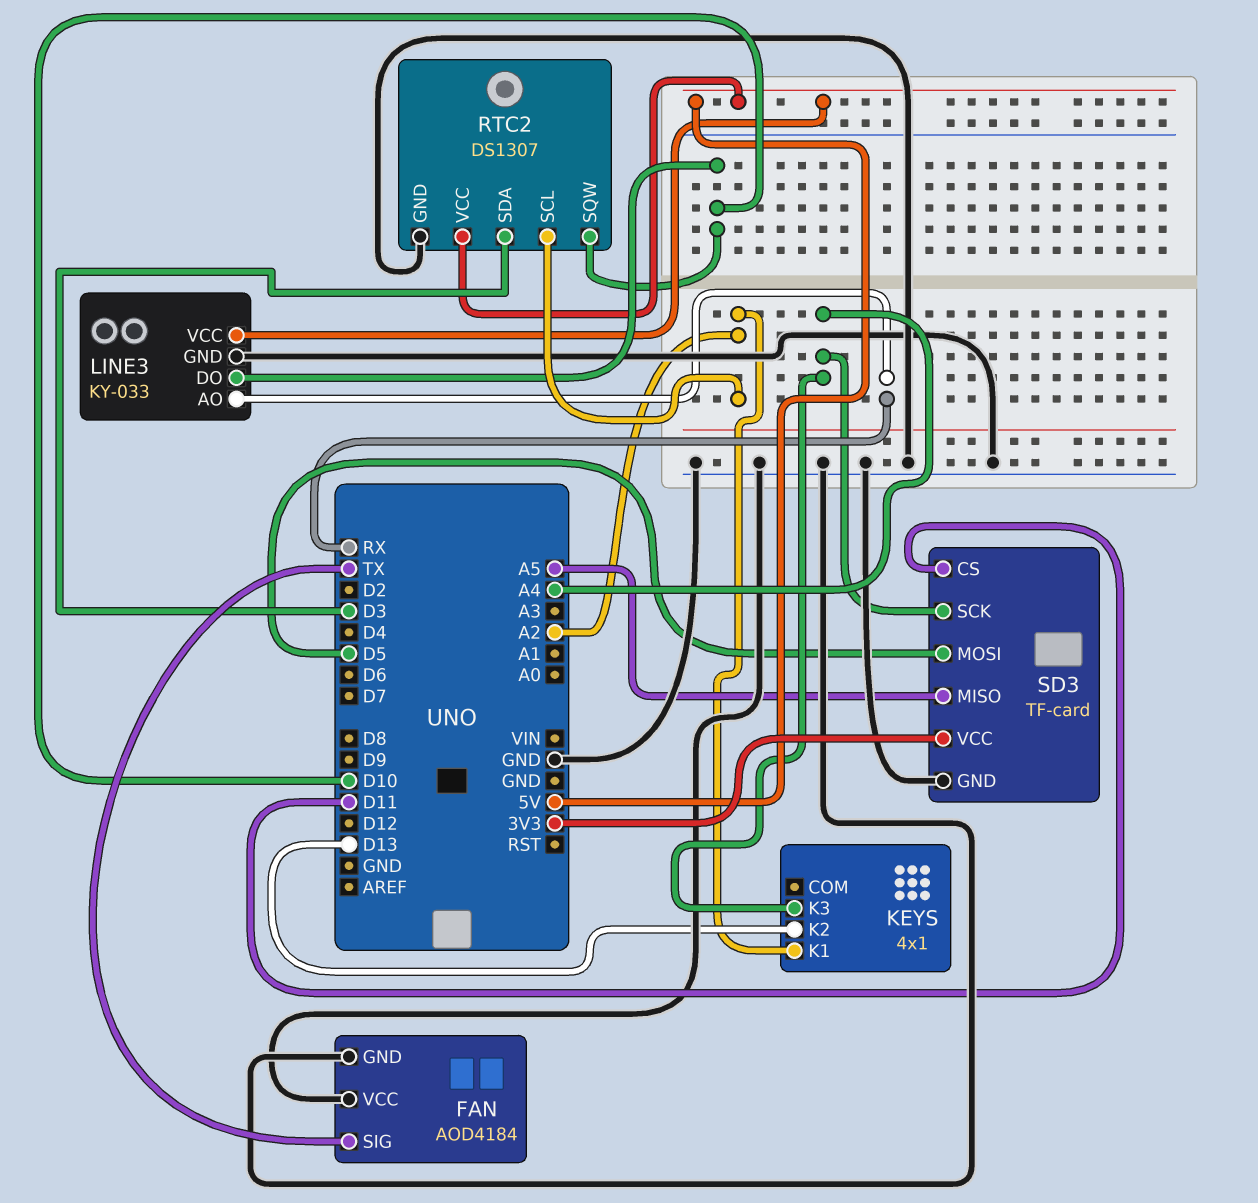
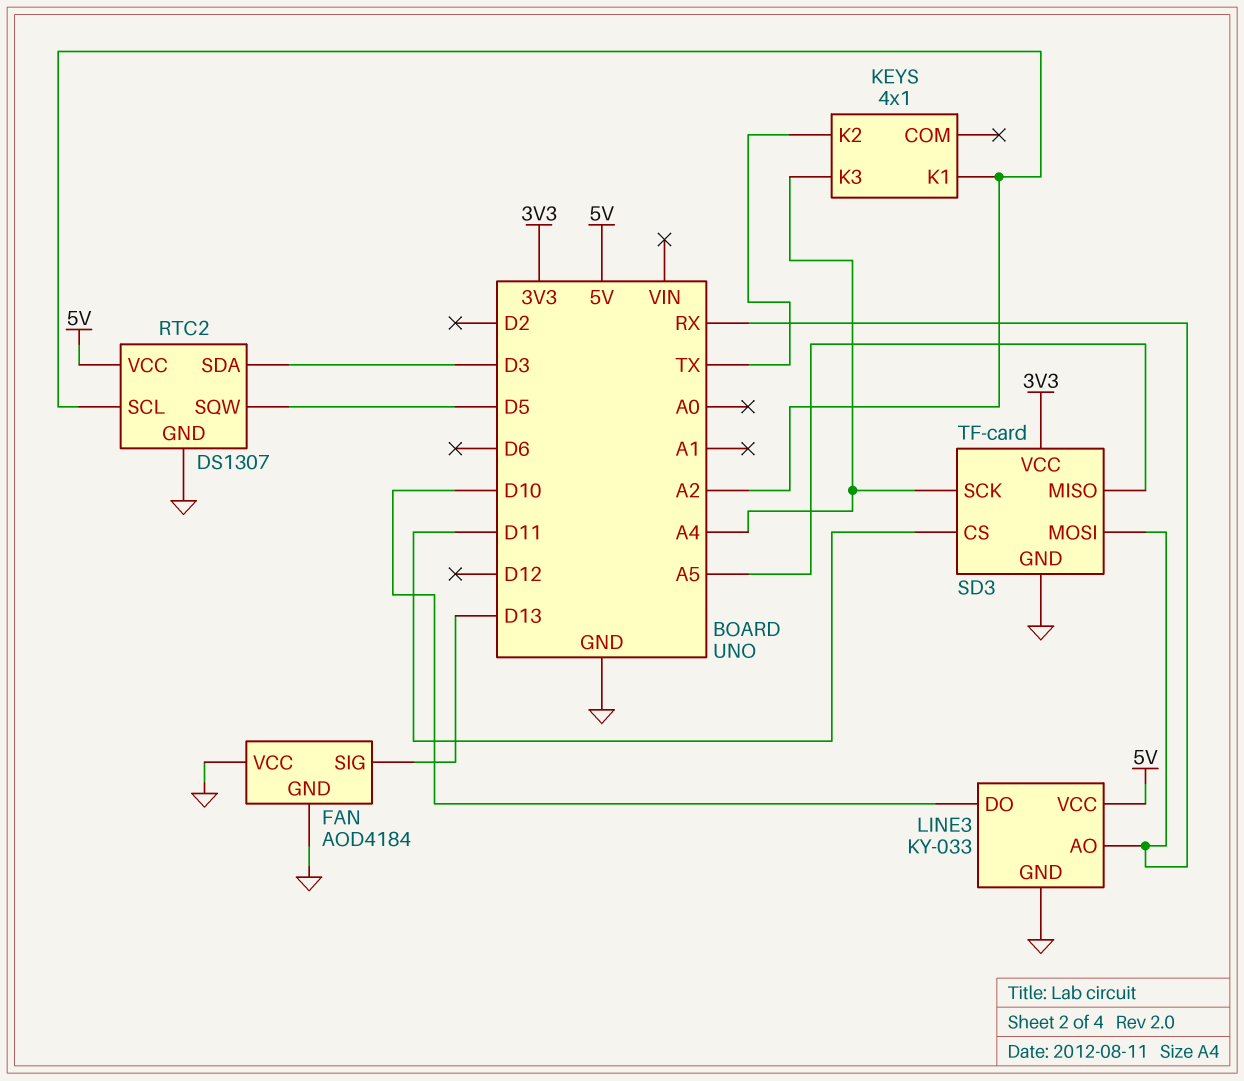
FAN pin SIG: TX -> D13
KEYS pin K2: D13 -> TX
RTC2 pin SQW: D10 -> D5
SD3 pin MOSI: D5 -> RX

